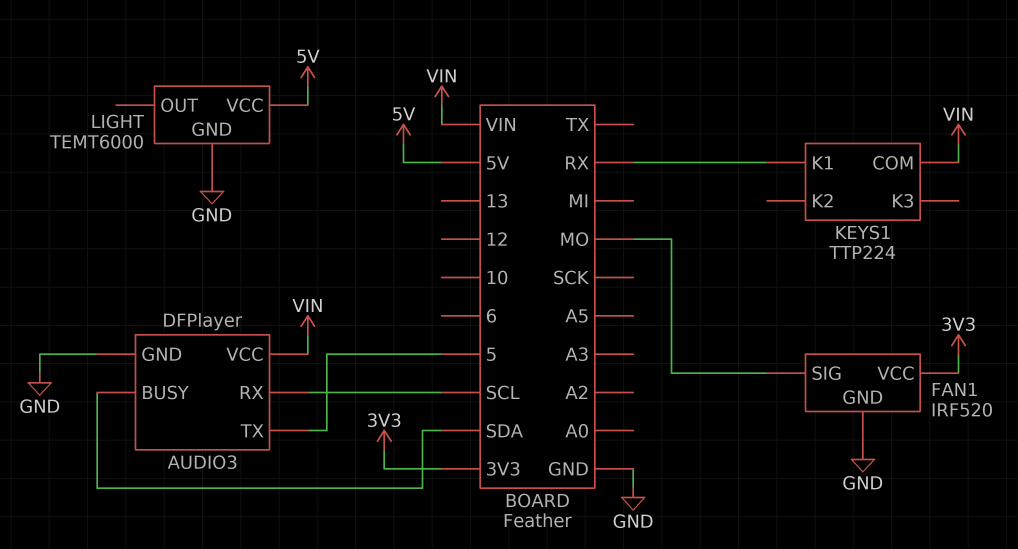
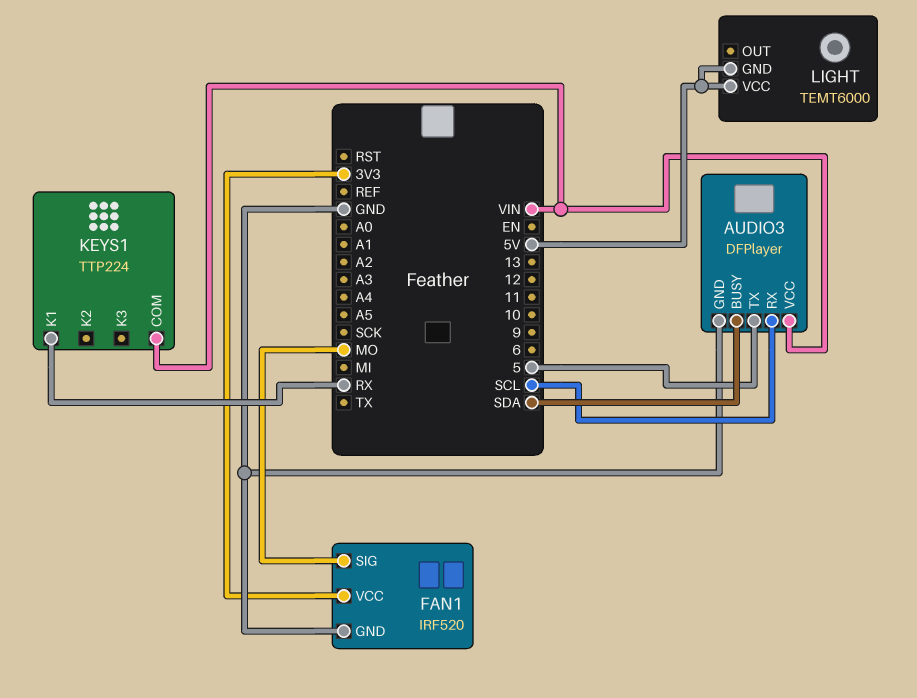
LIGHT pin GND: GND -> 5V

